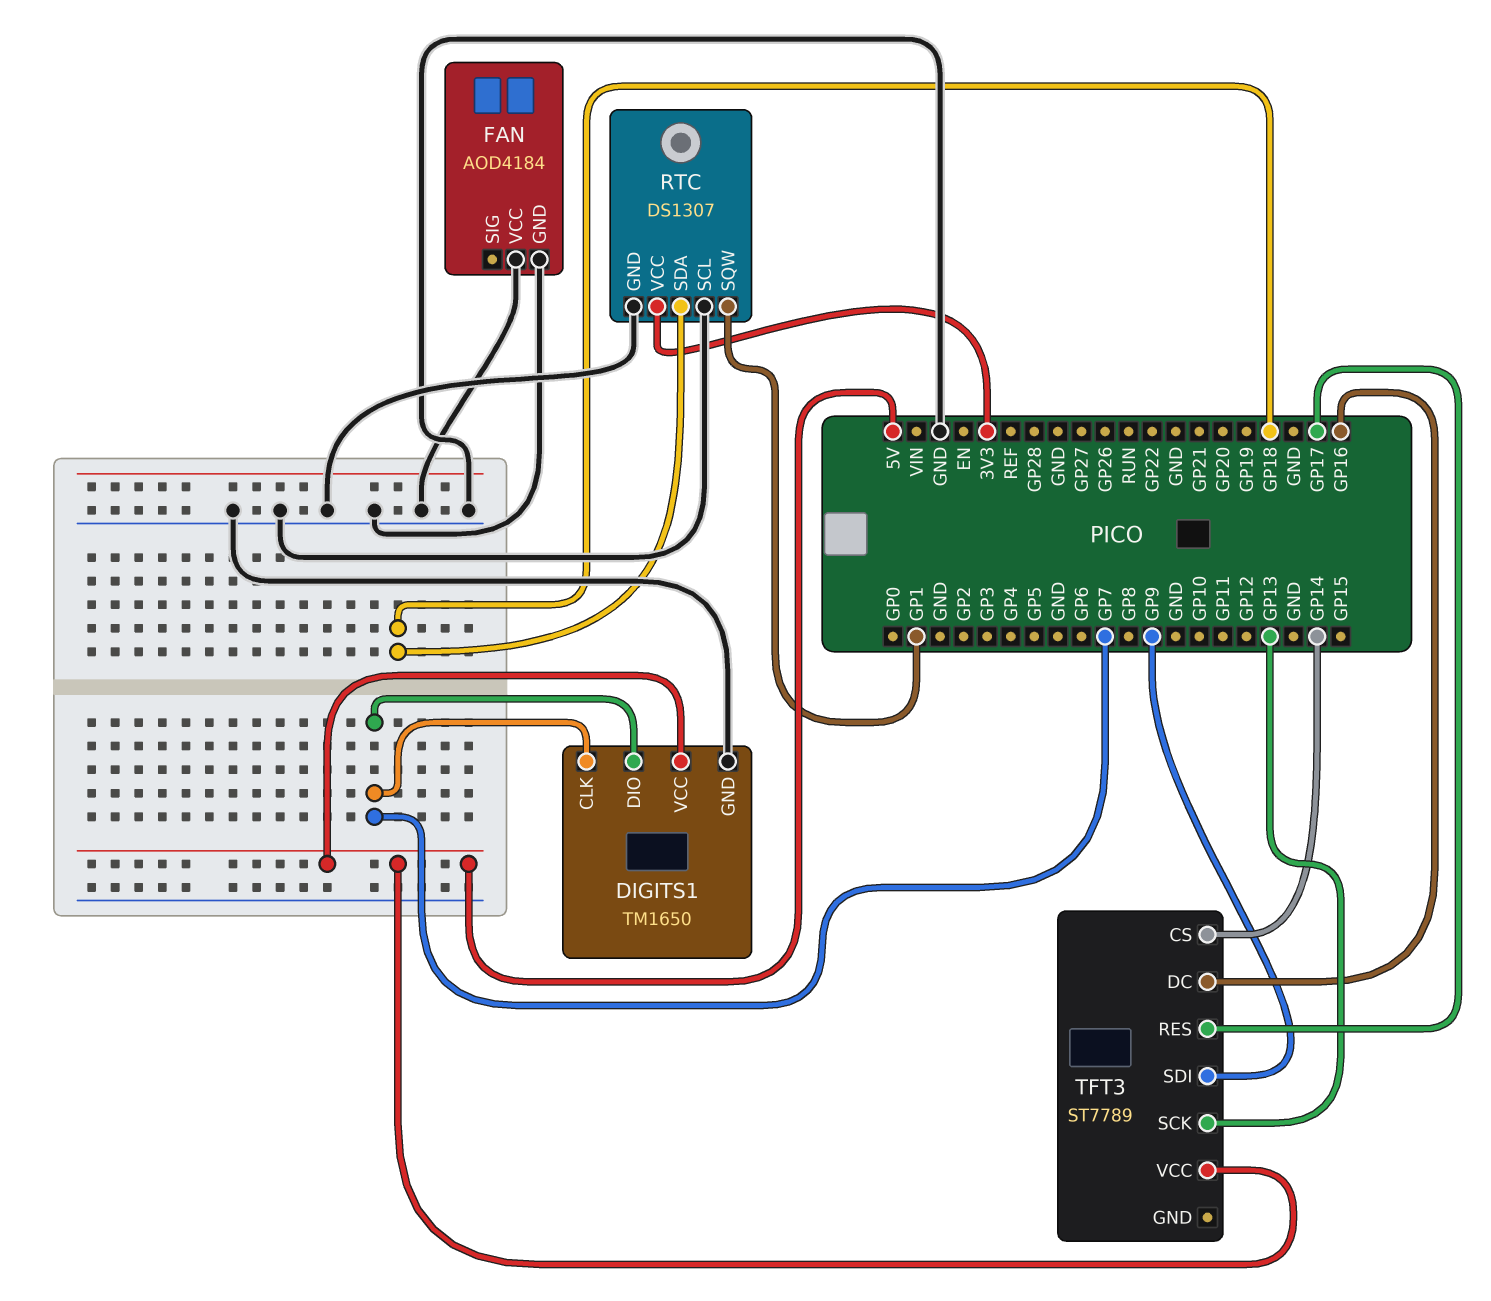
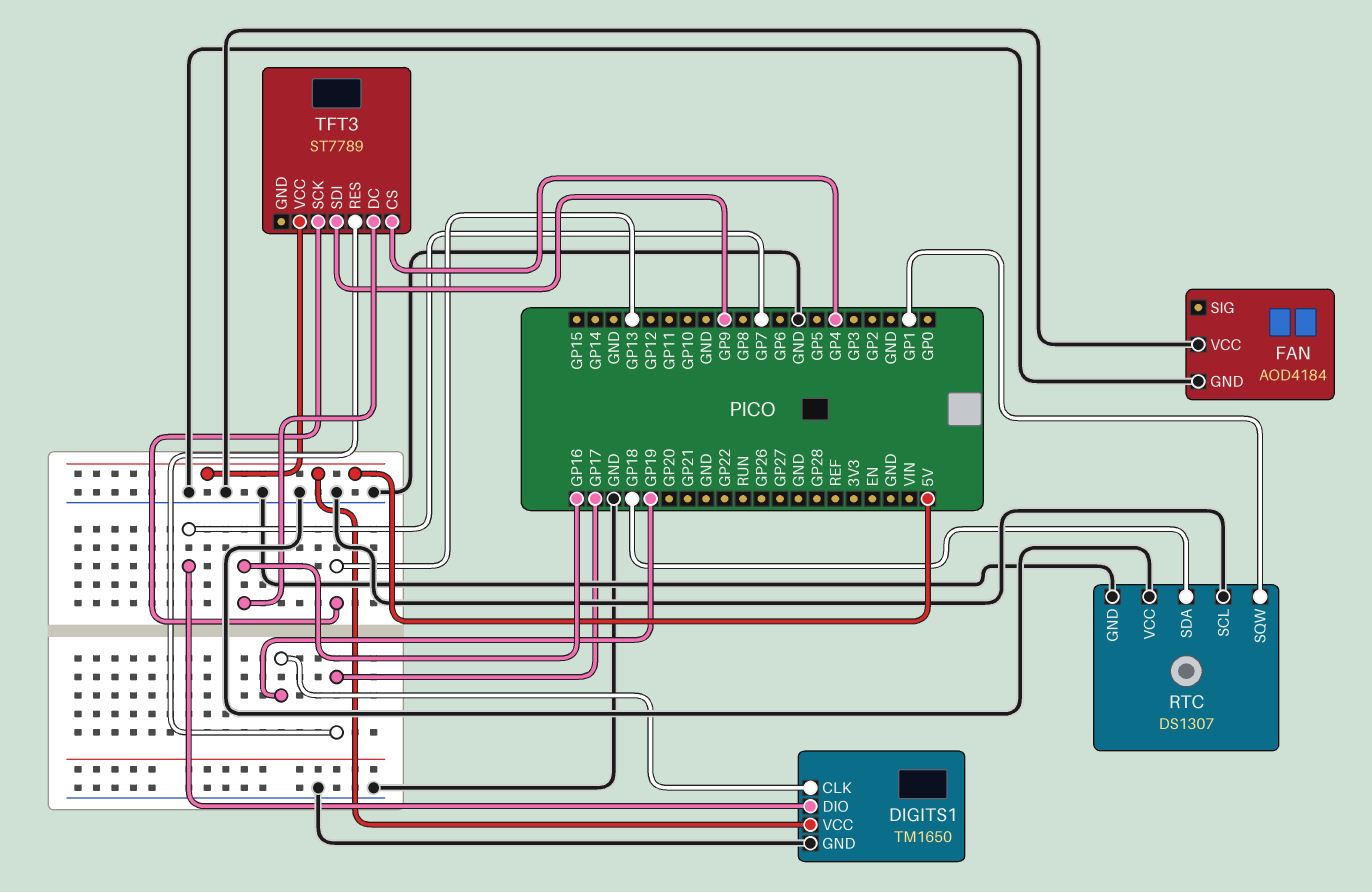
DIGITS1 pin CLK: GP7 -> GP19
RTC pin VCC: 3V3 -> GND
TFT3 pin CS: GP14 -> GP4

